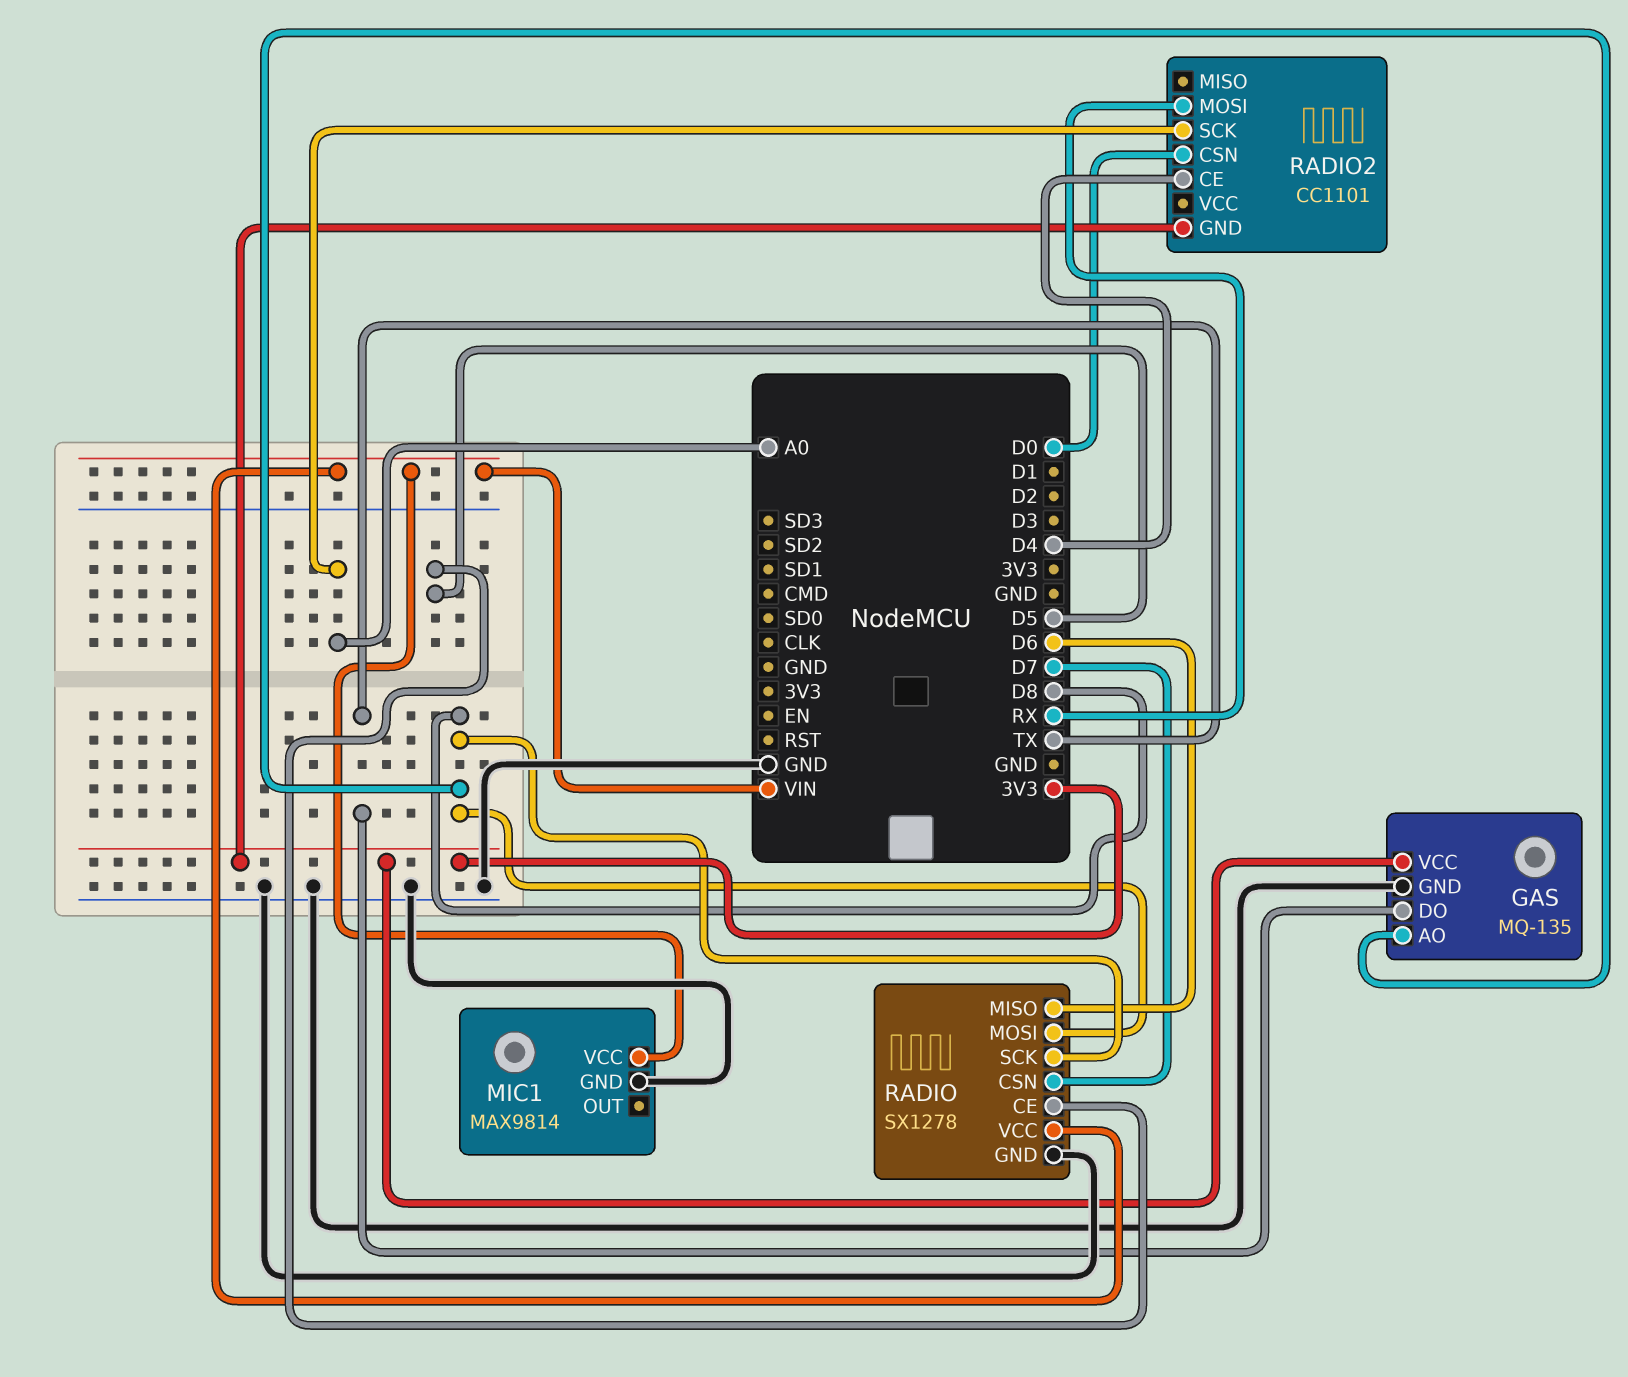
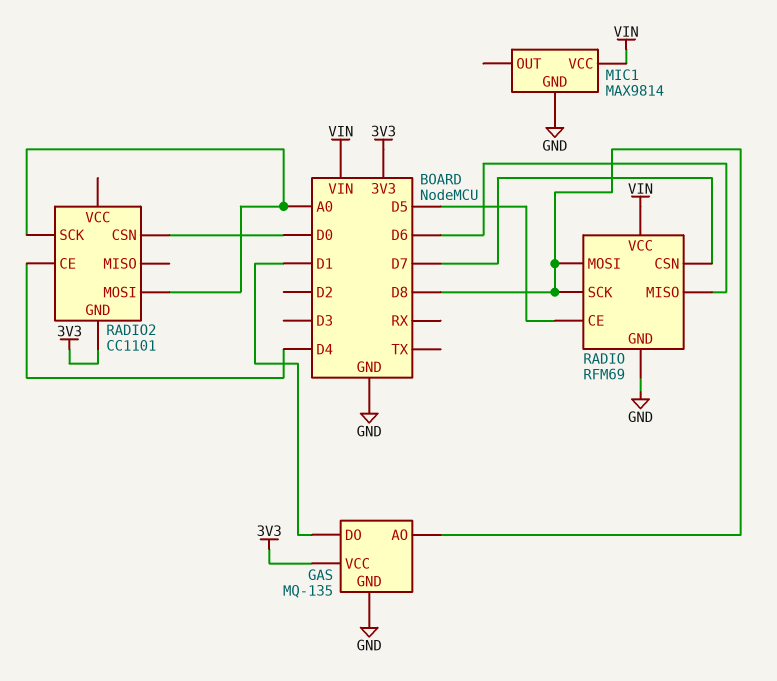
GAS pin DO: TX -> D1
RADIO: SX1278 -> RFM69
RADIO2 pin MOSI: RX -> A0

